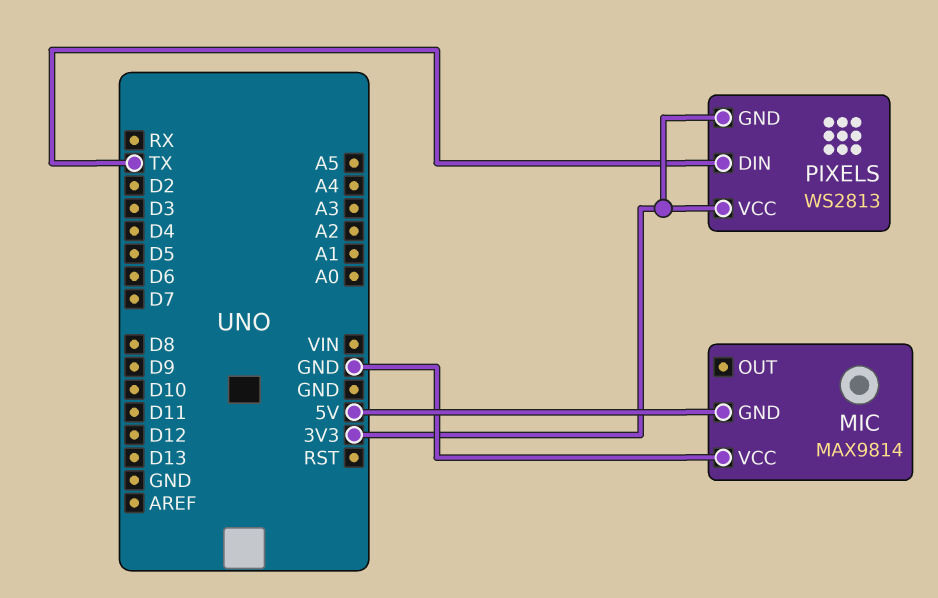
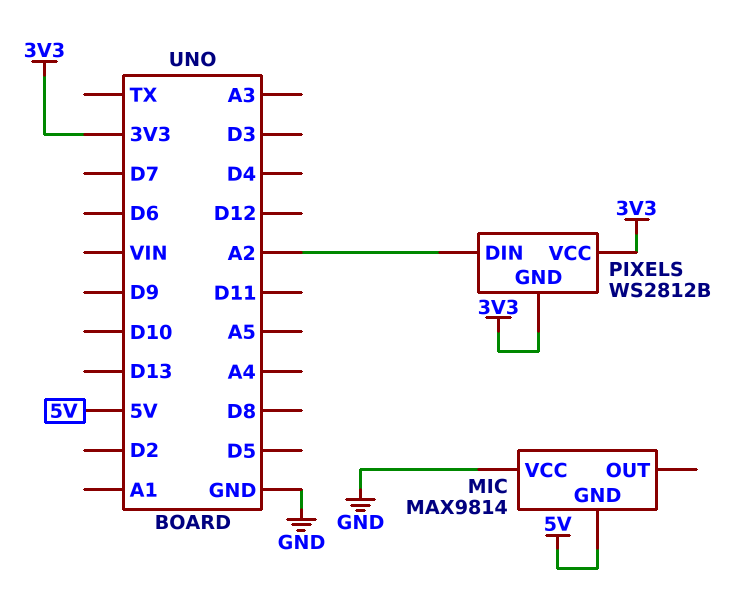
PIXELS: WS2813 -> WS2812B
PIXELS pin DIN: TX -> A2

